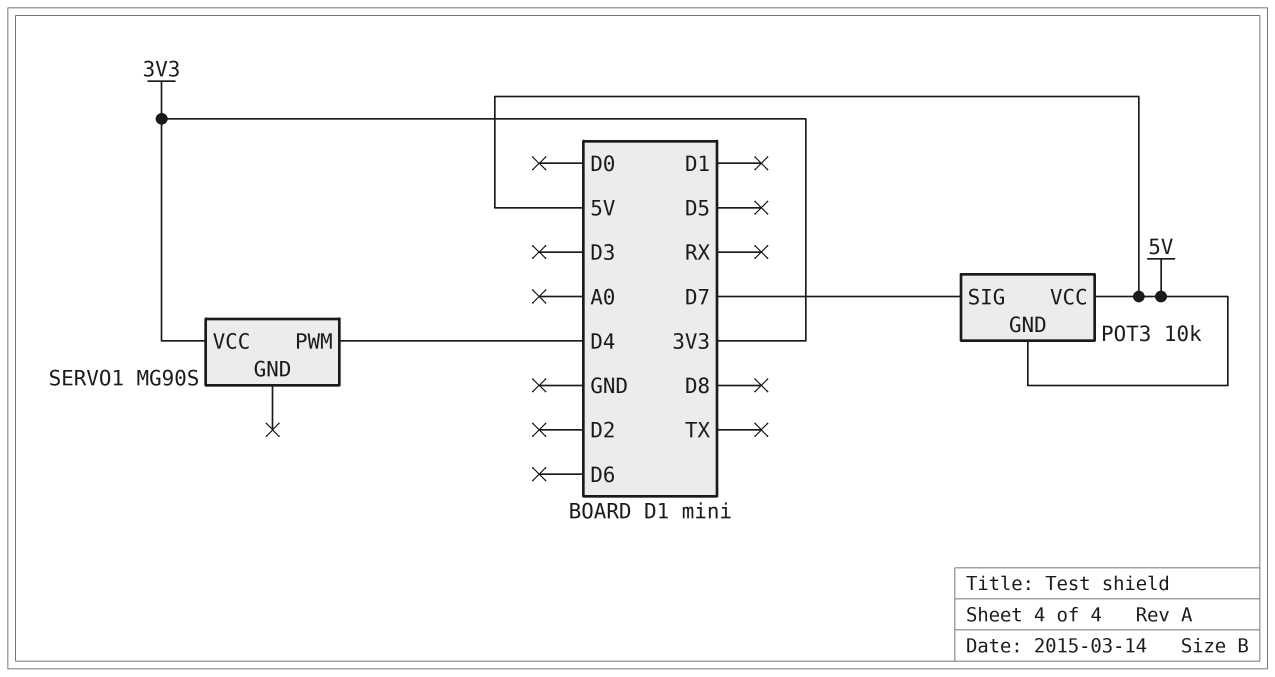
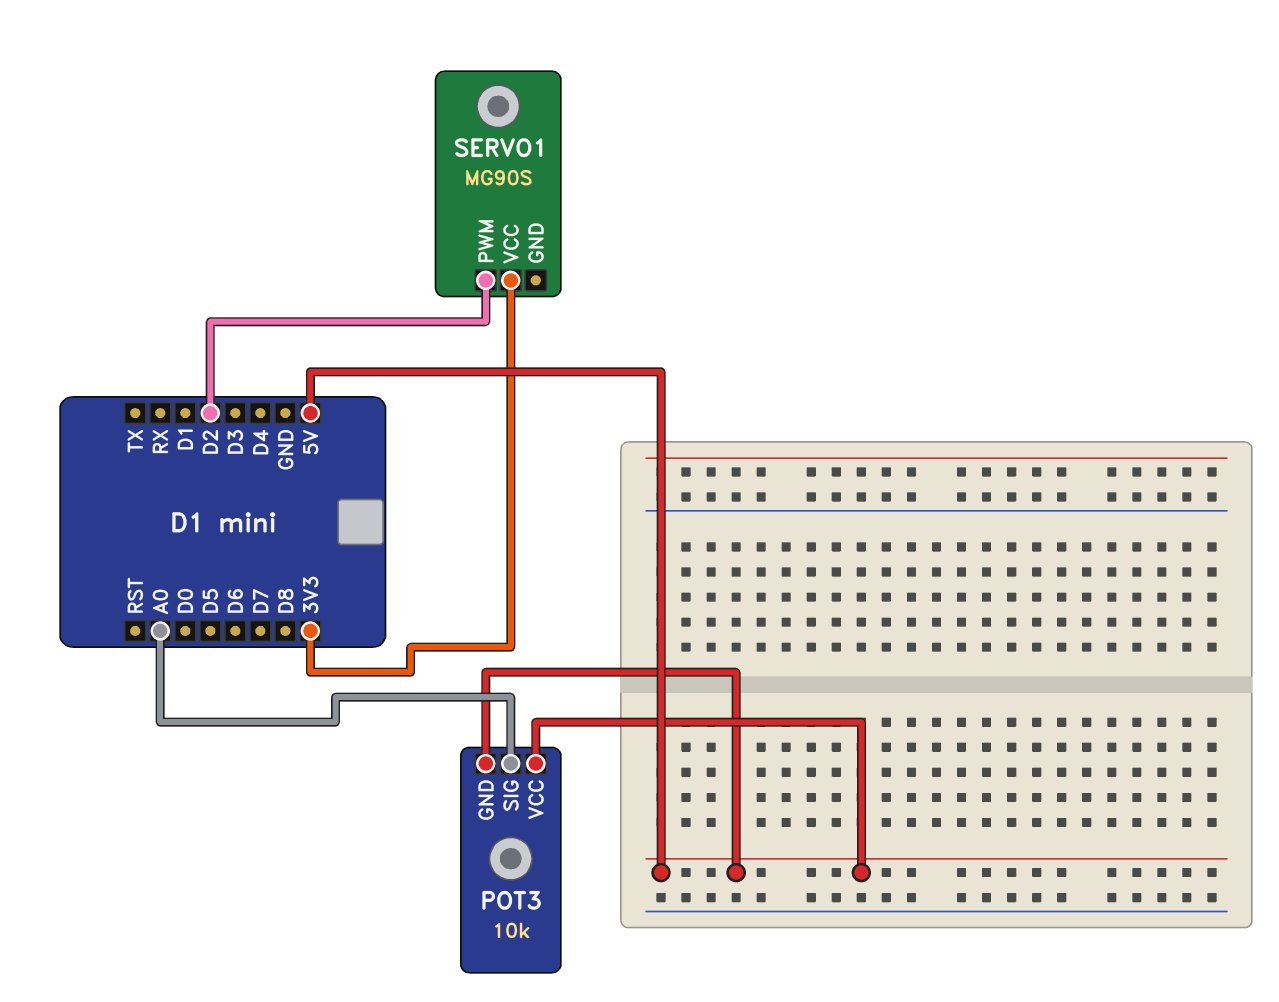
POT3 pin SIG: D7 -> A0
SERVO1 pin PWM: D4 -> D2

